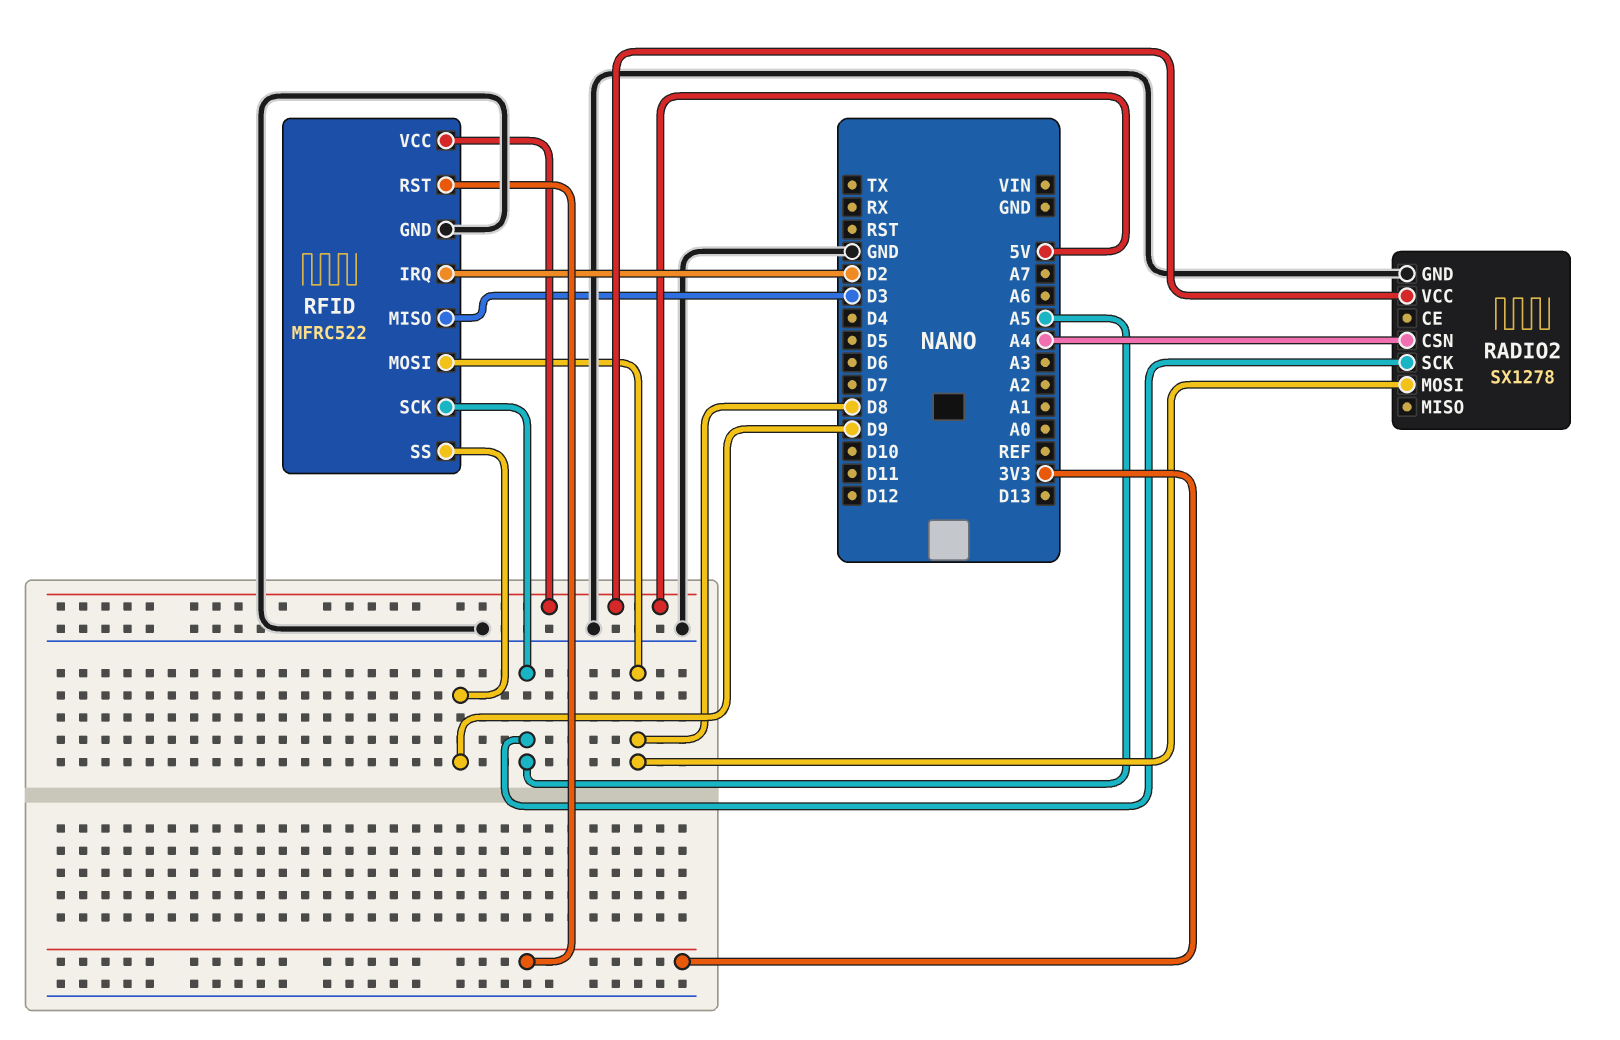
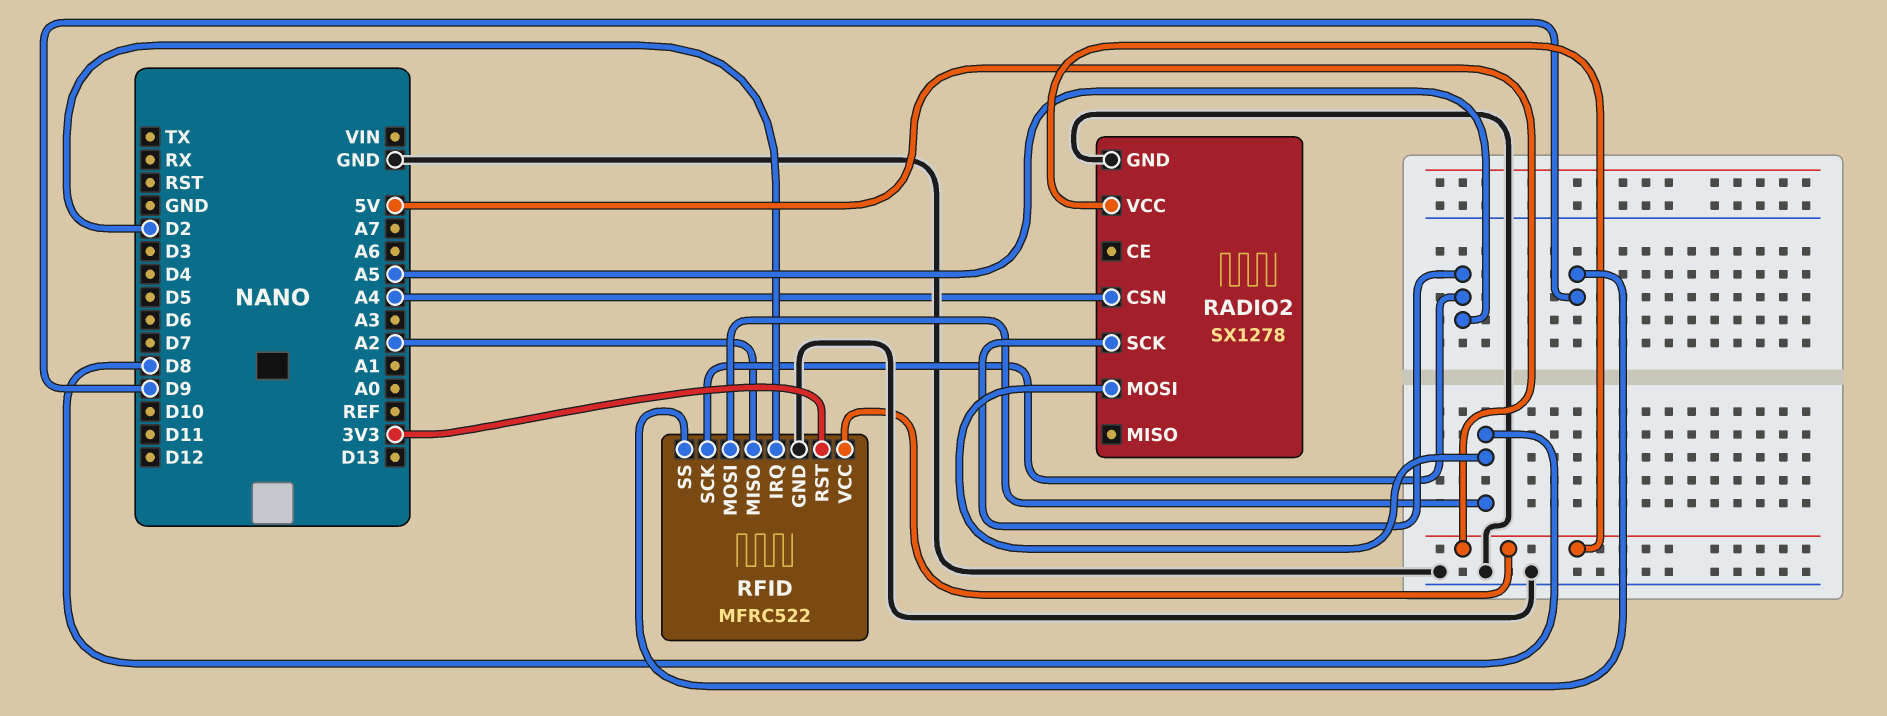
RFID pin MISO: D3 -> A2

